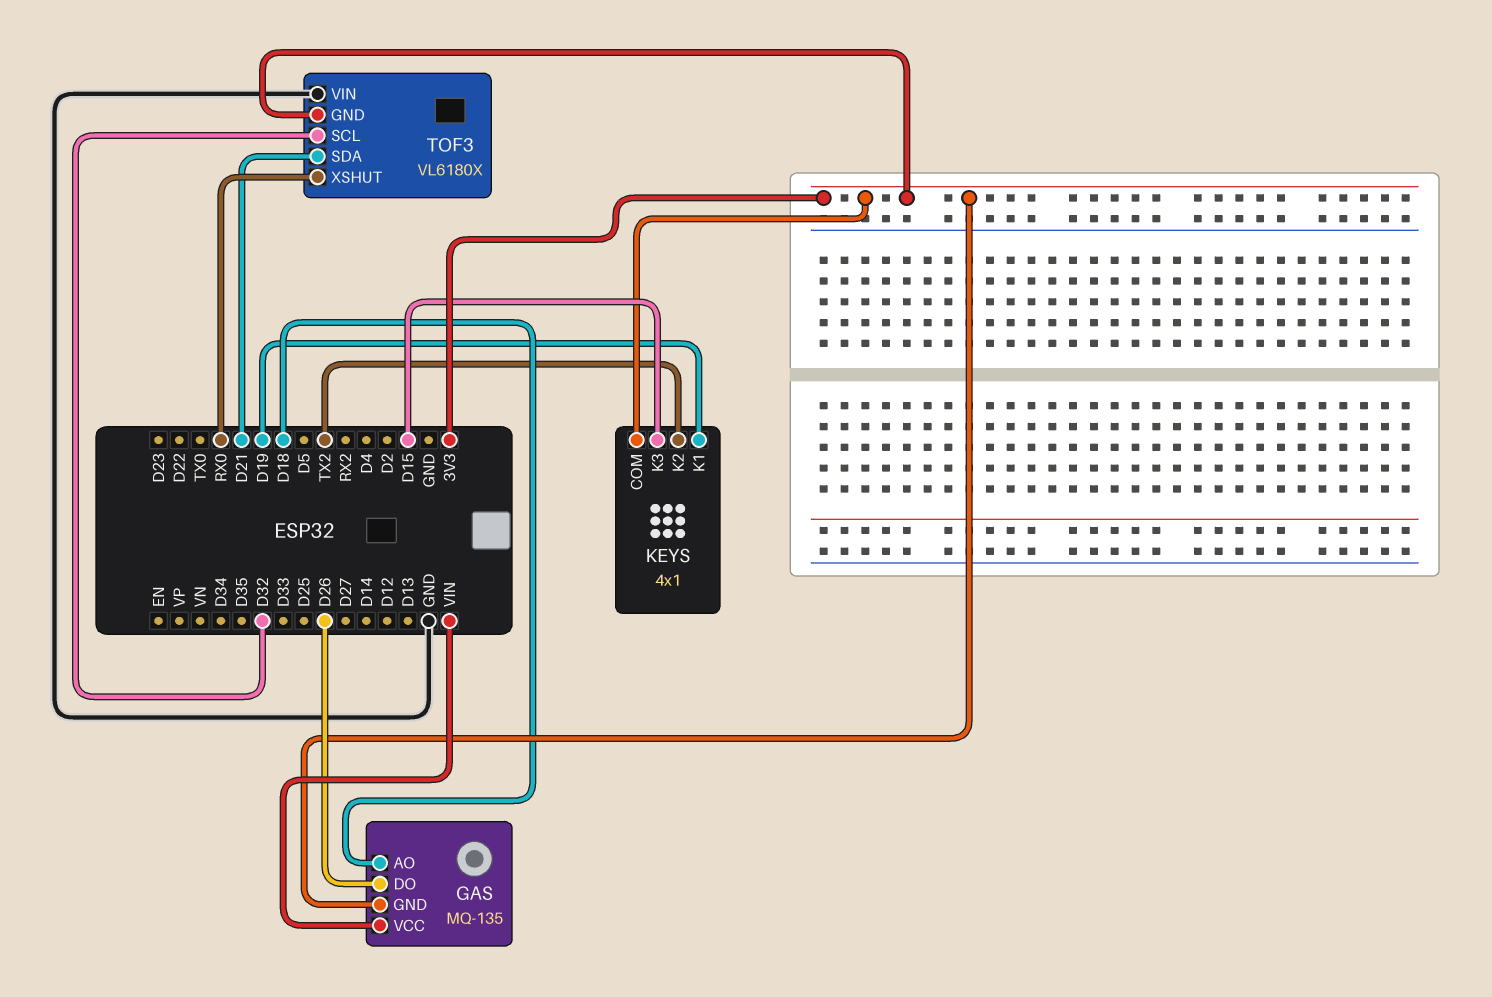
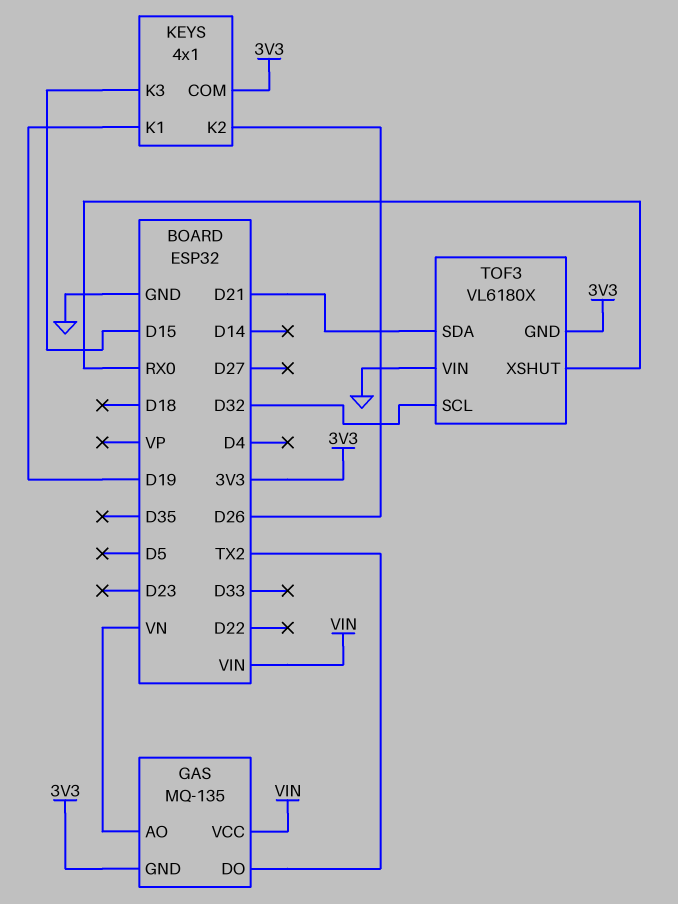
GAS pin AO: D18 -> VN
GAS pin DO: D26 -> TX2
KEYS pin K2: TX2 -> D26

